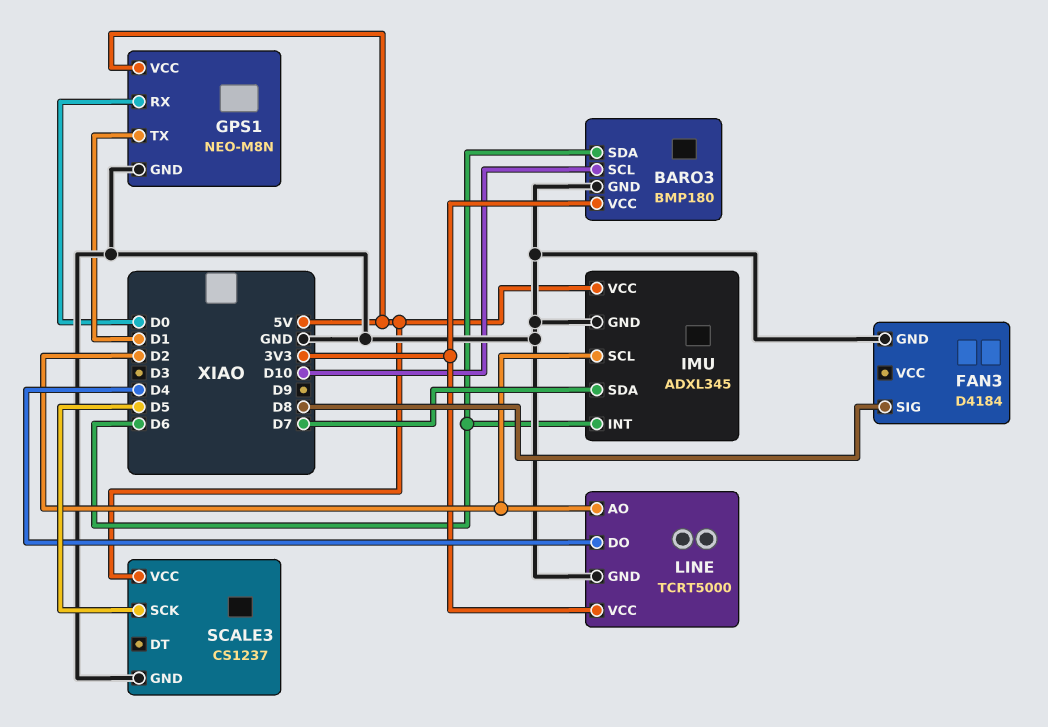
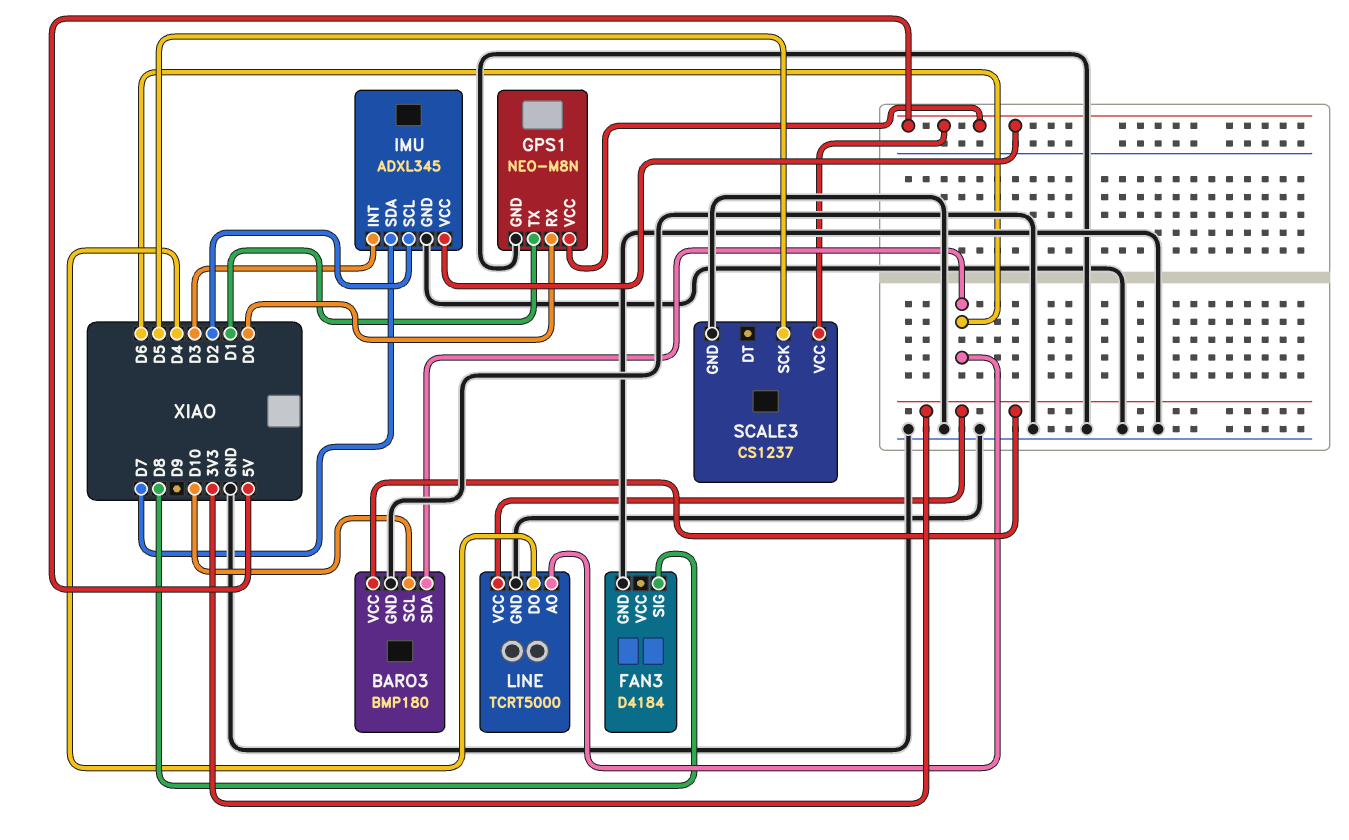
IMU pin INT: D6 -> D3
LINE pin AO: D2 -> D6

